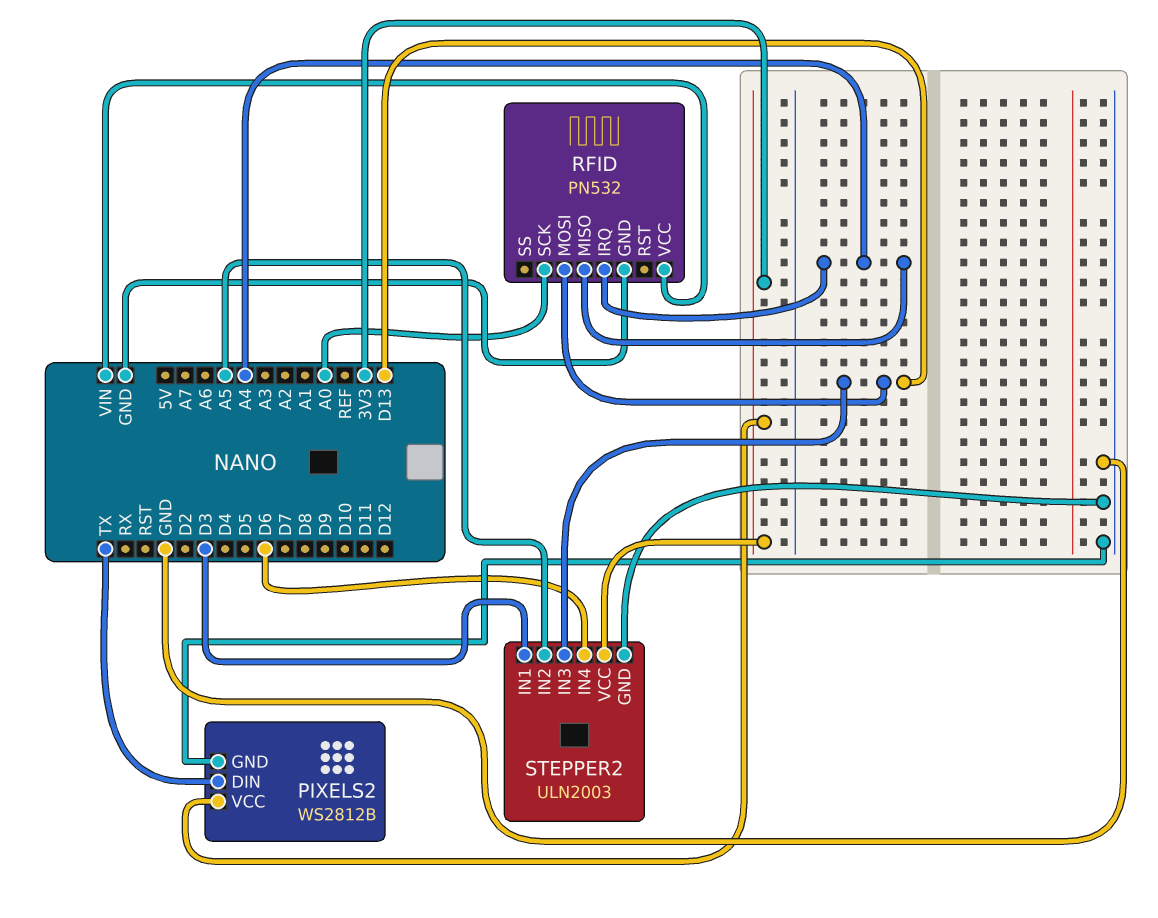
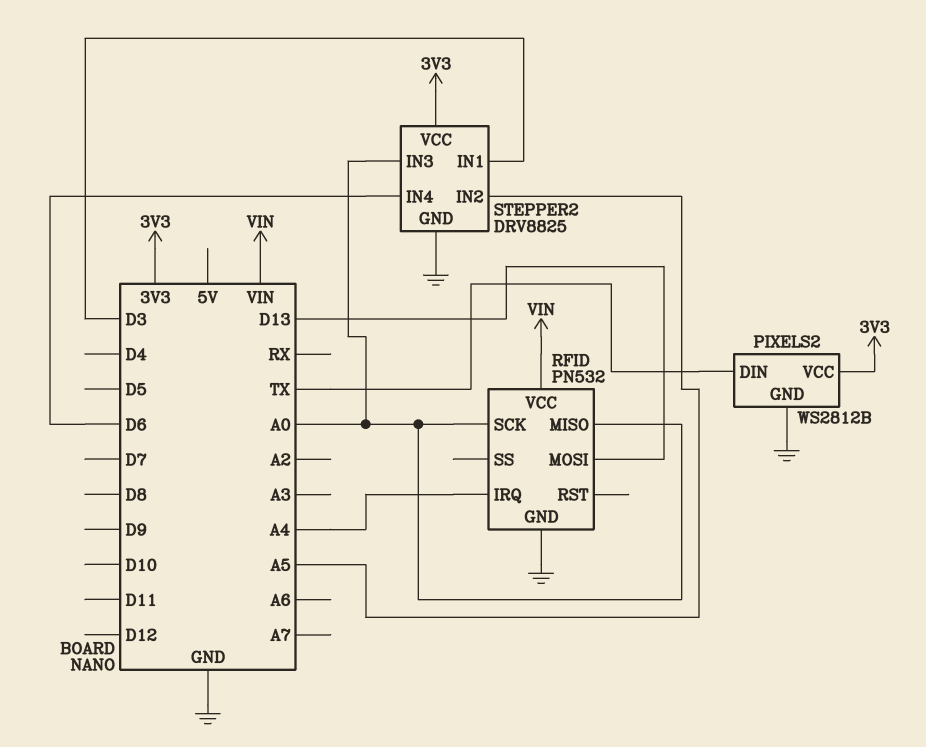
RFID pin MISO: A4 -> A0
STEPPER2: ULN2003 -> DRV8825
STEPPER2 pin IN3: D13 -> A0

